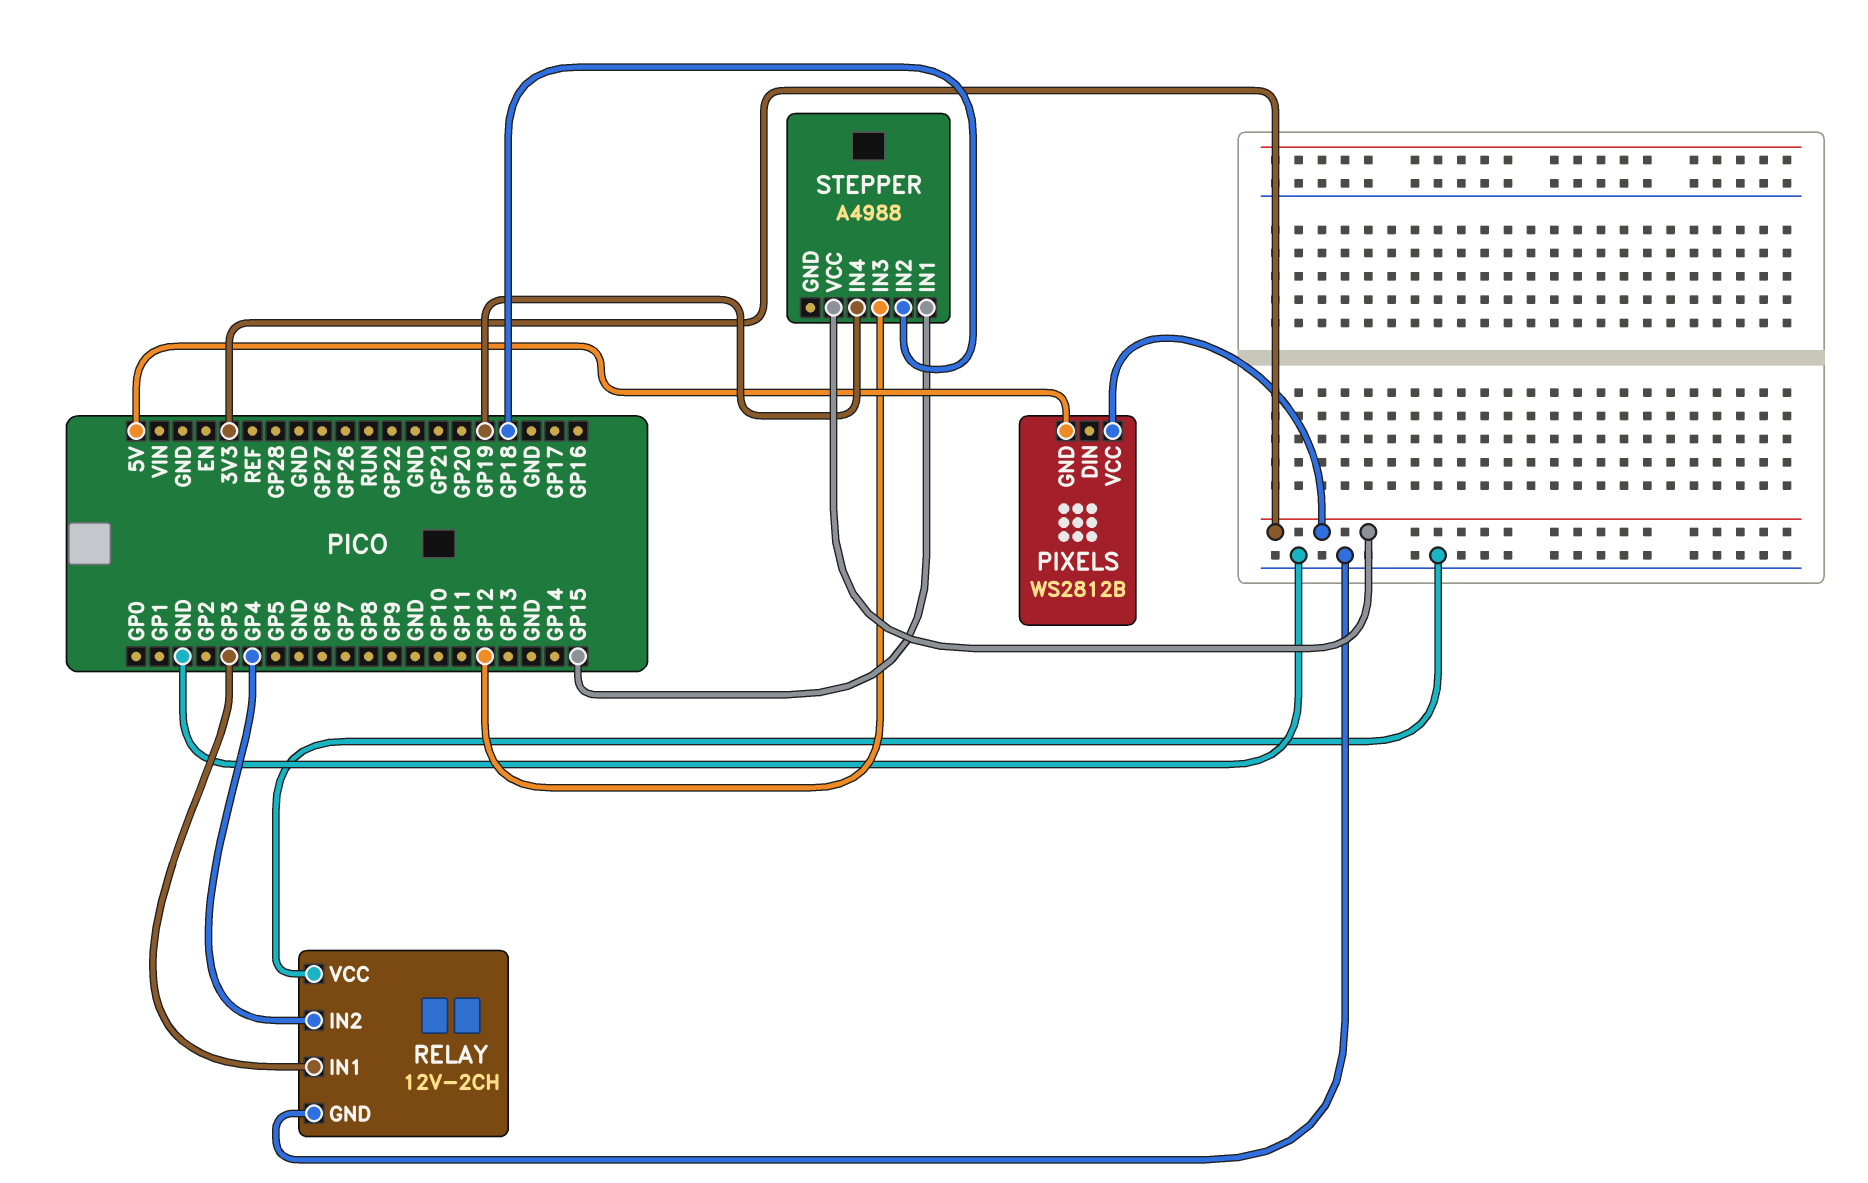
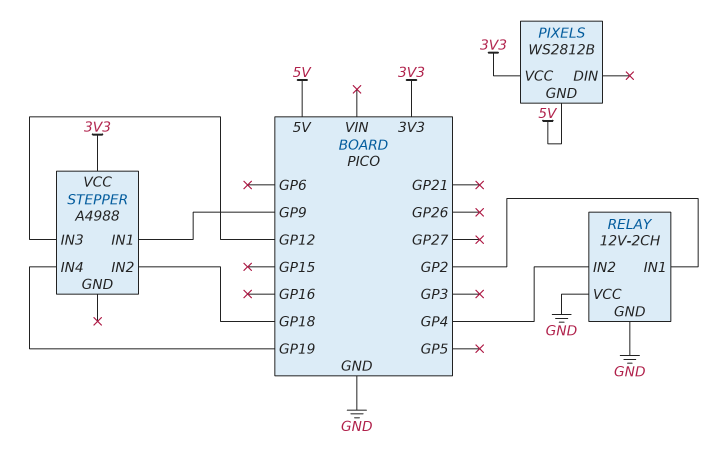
RELAY pin IN1: GP3 -> GP2
STEPPER pin IN1: GP15 -> GP9

